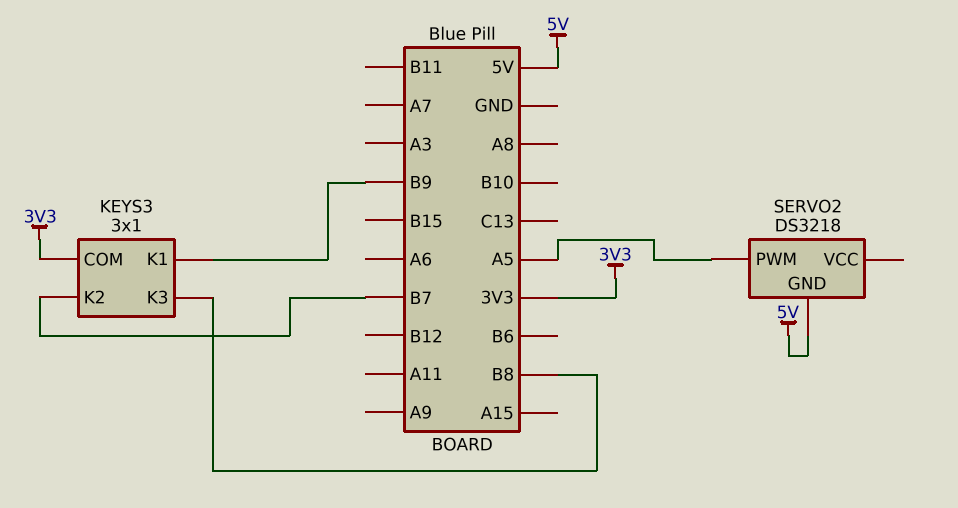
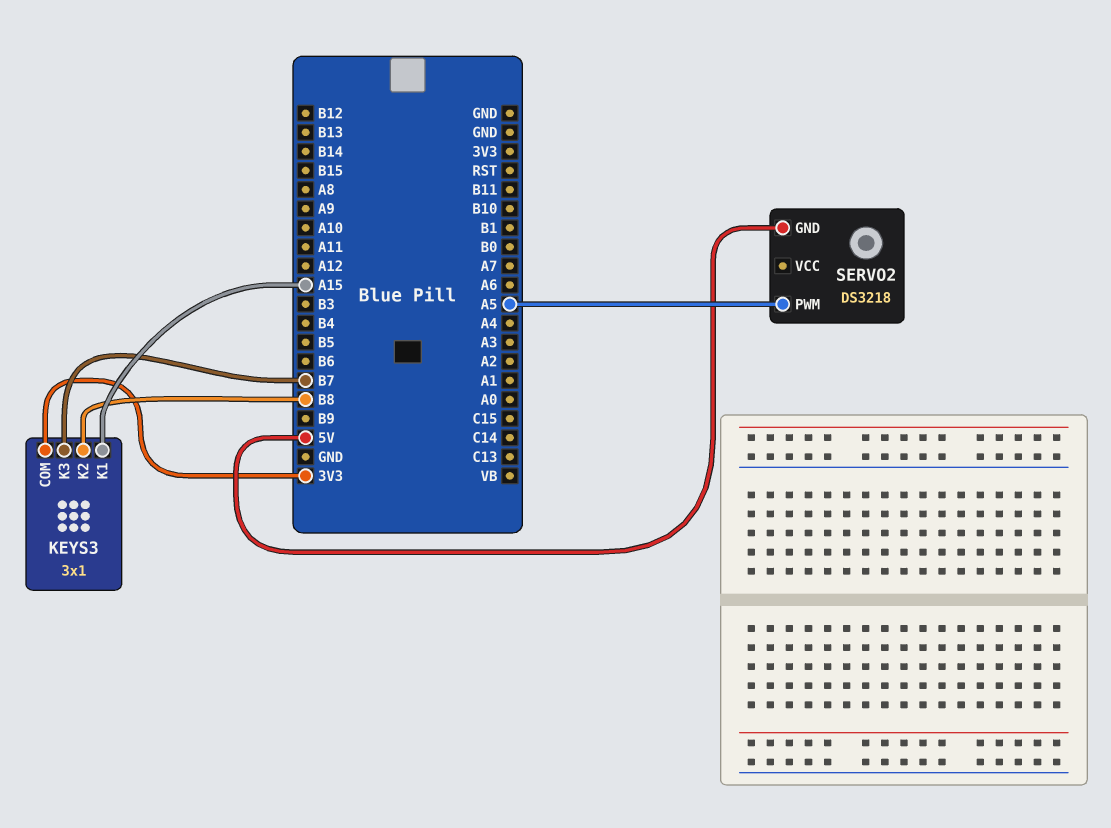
KEYS3 pin K1: B9 -> A15
KEYS3 pin K2: B7 -> B8
KEYS3 pin K3: B8 -> B7

